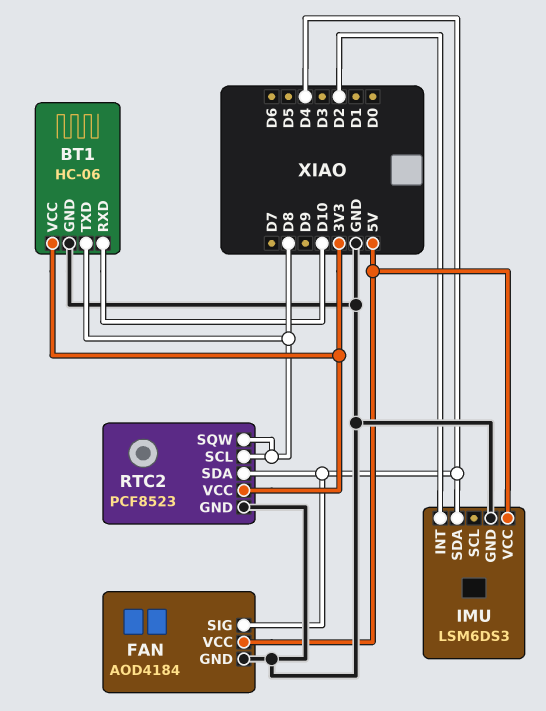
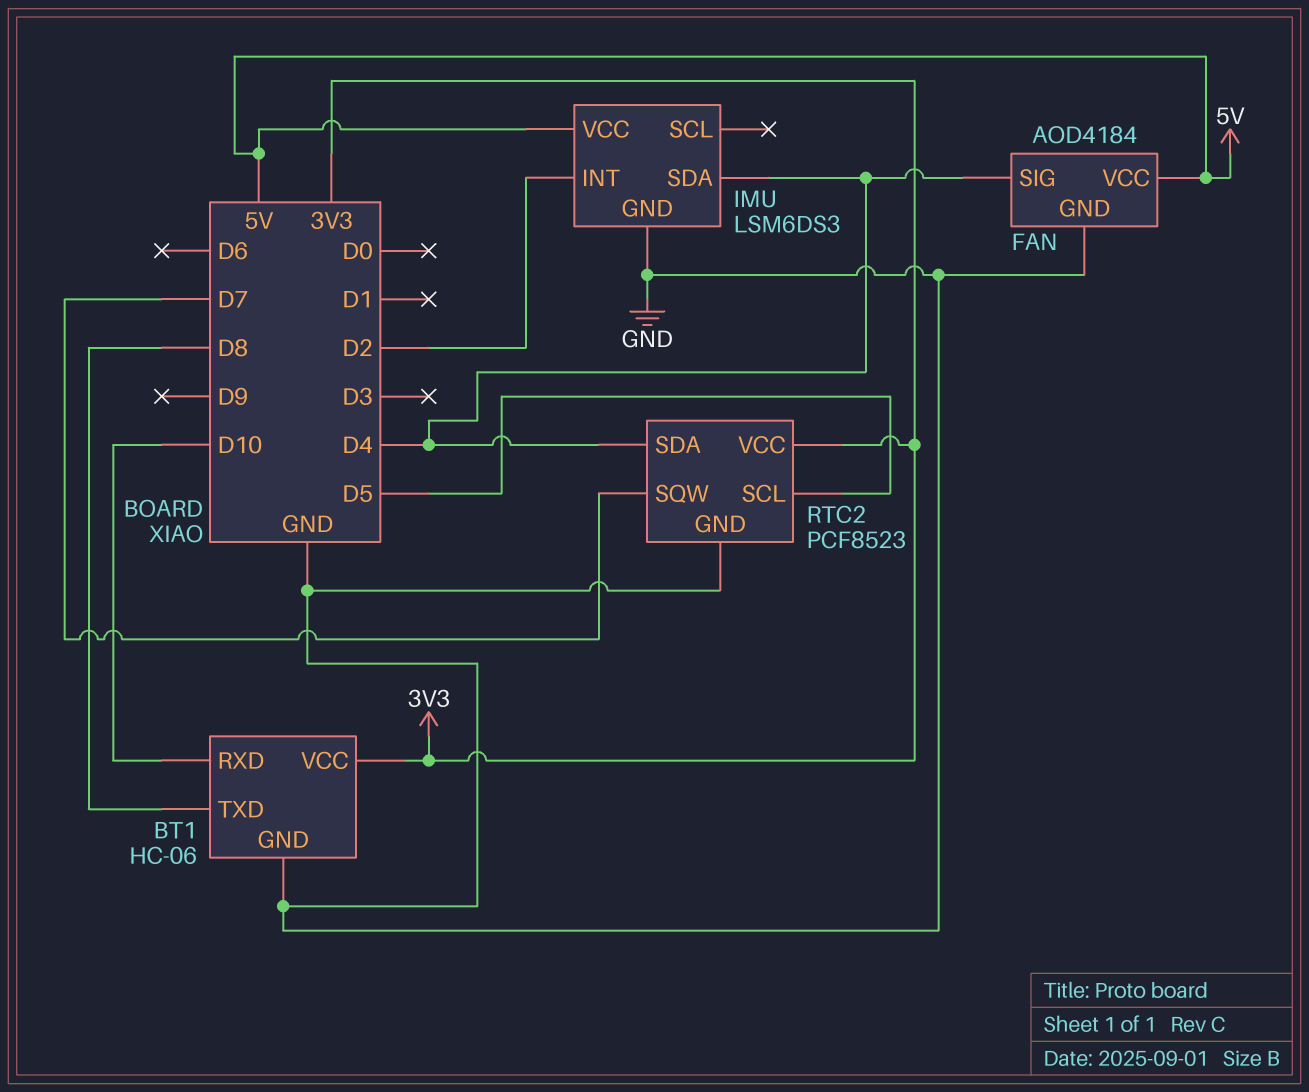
RTC2 pin SCL: D8 -> D5
RTC2 pin SQW: D8 -> D7

